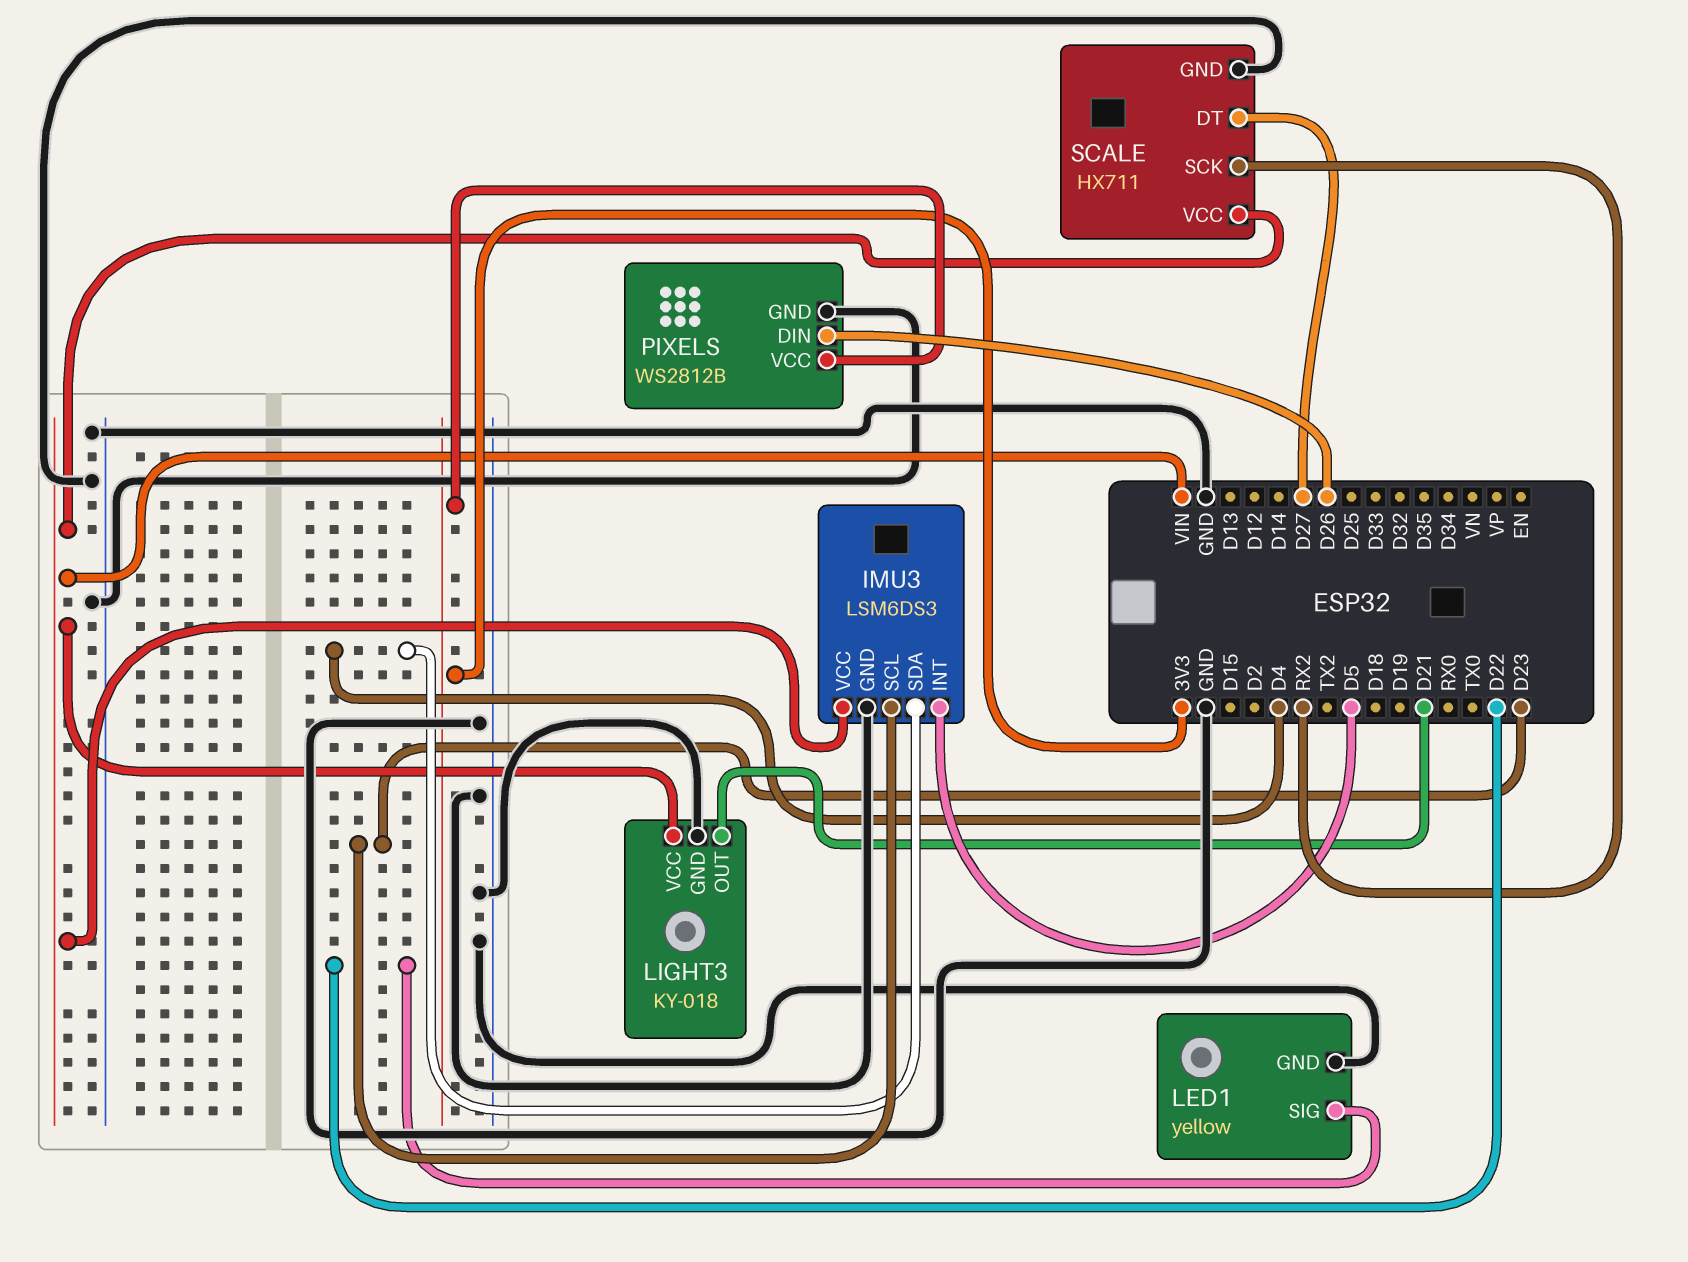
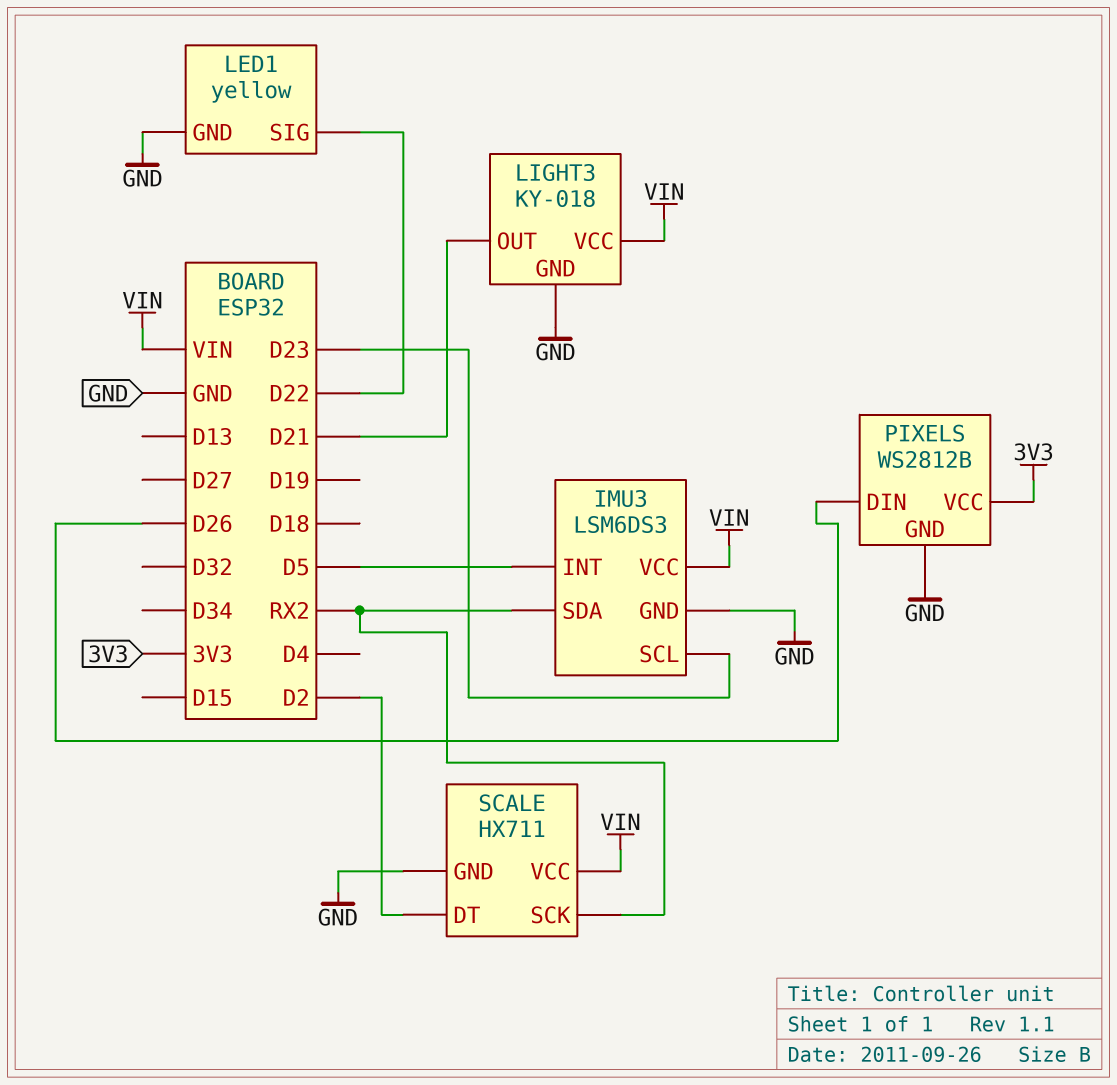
IMU3 pin SDA: D4 -> RX2
SCALE pin DT: D27 -> D2

